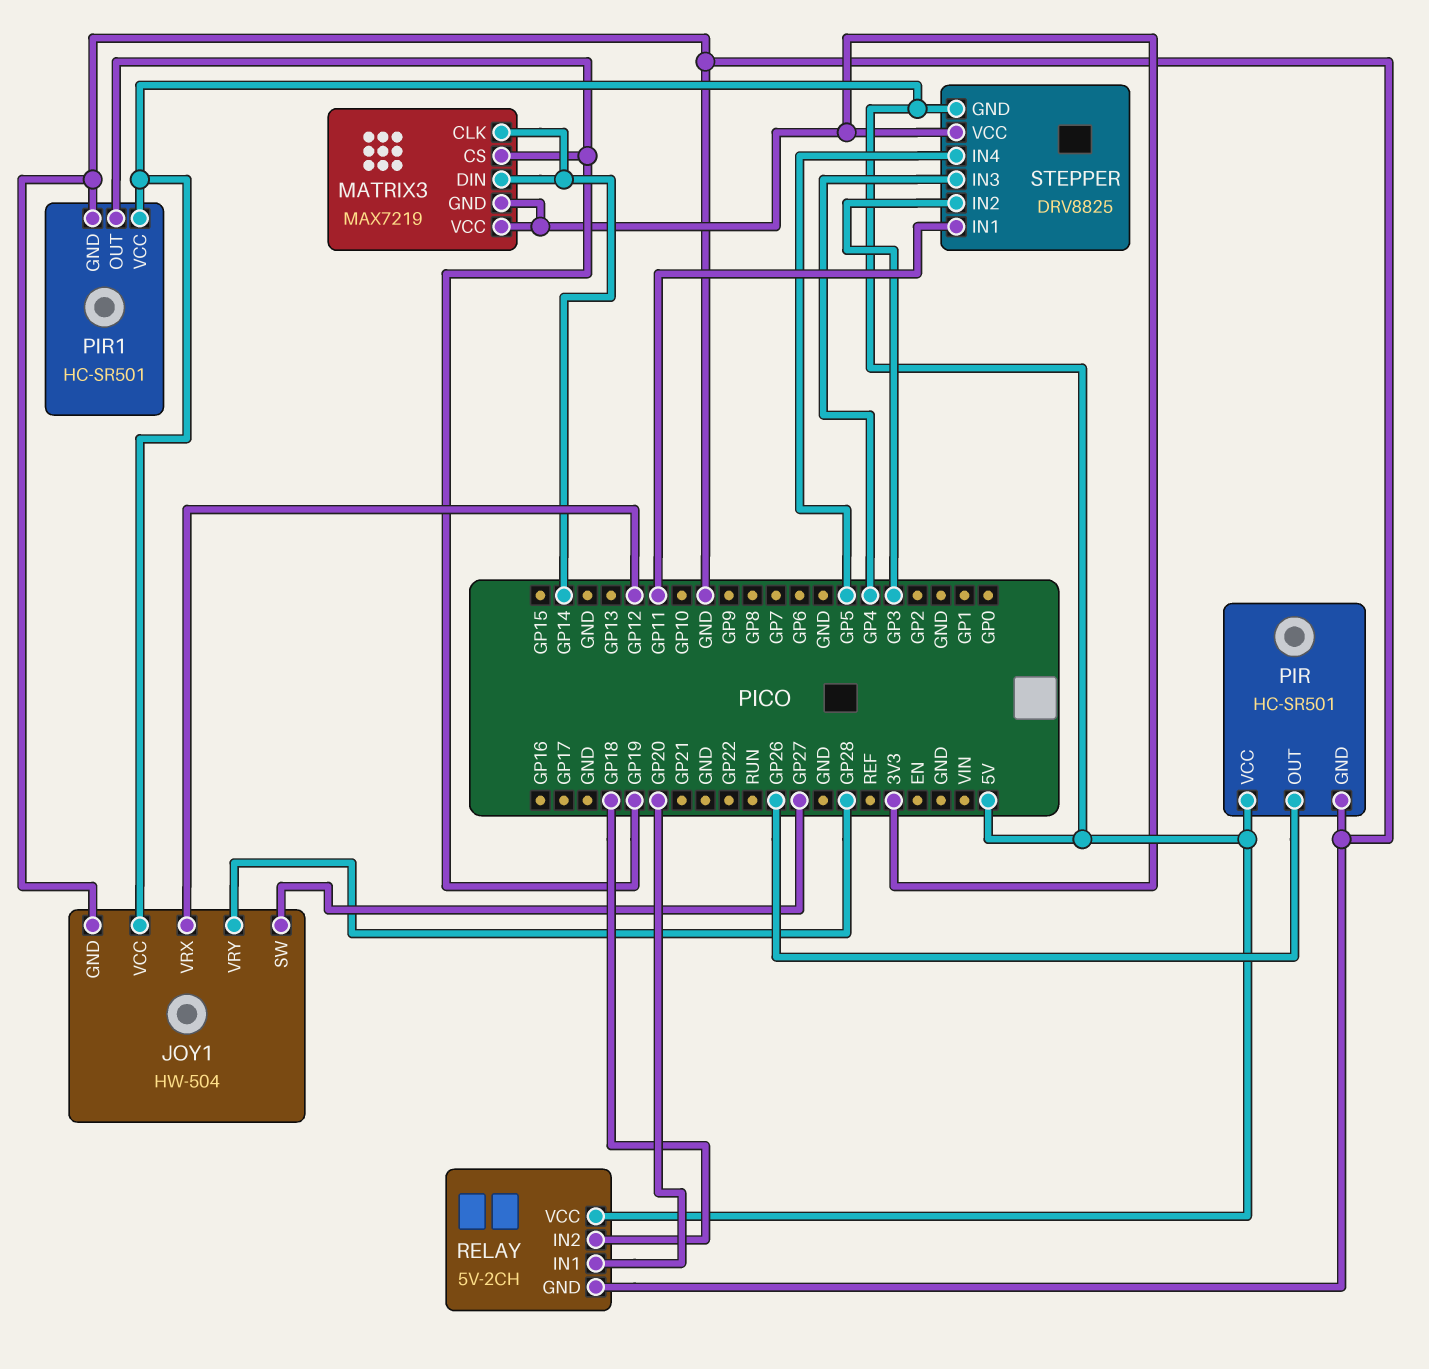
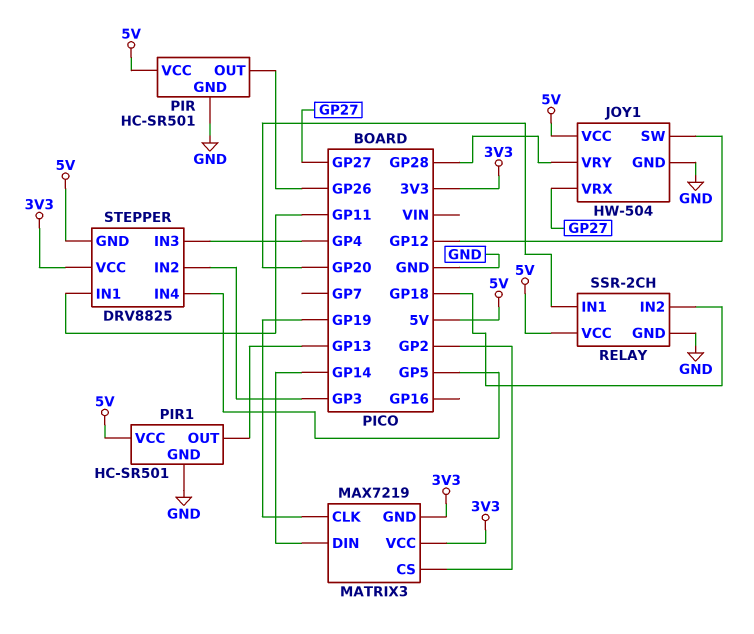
JOY1 pin SW: GP27 -> GP12
JOY1 pin VRX: GP12 -> GP27
MATRIX3 pin CLK: GP14 -> GP19
MATRIX3 pin CS: GP19 -> GP2
PIR1 pin OUT: GP19 -> GP13
RELAY: 5V-2CH -> SSR-2CH

